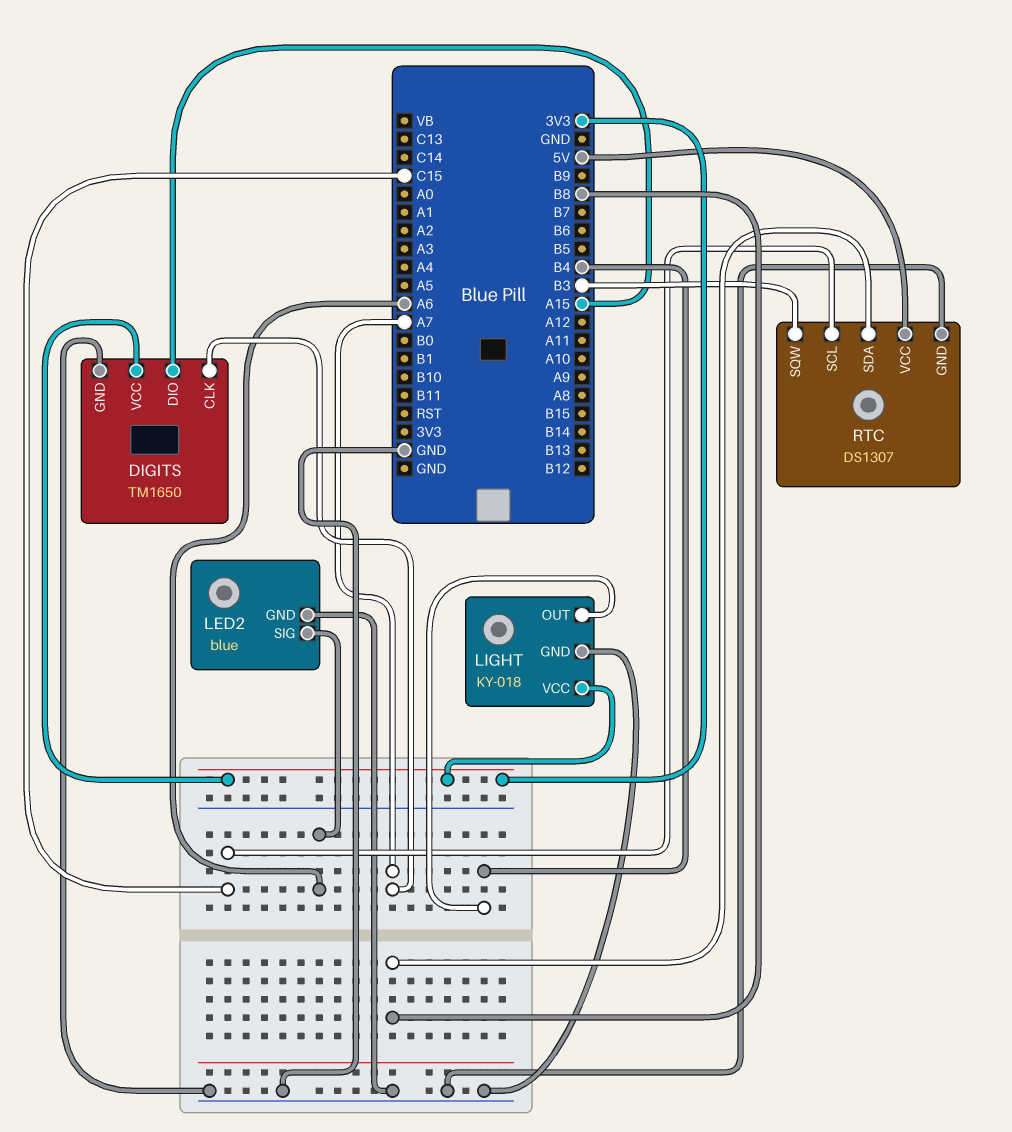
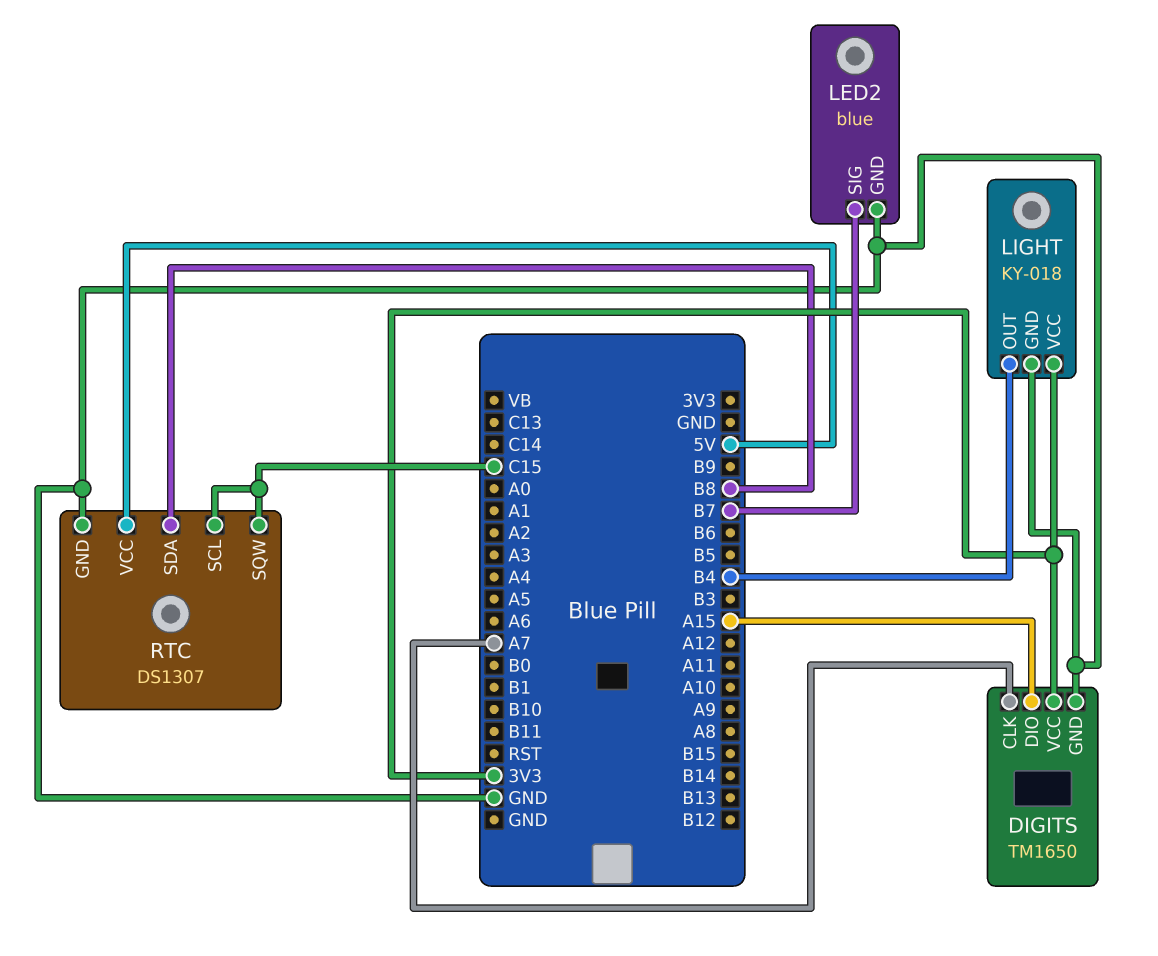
LED2 pin SIG: A6 -> B7
RTC pin SQW: B3 -> C15

